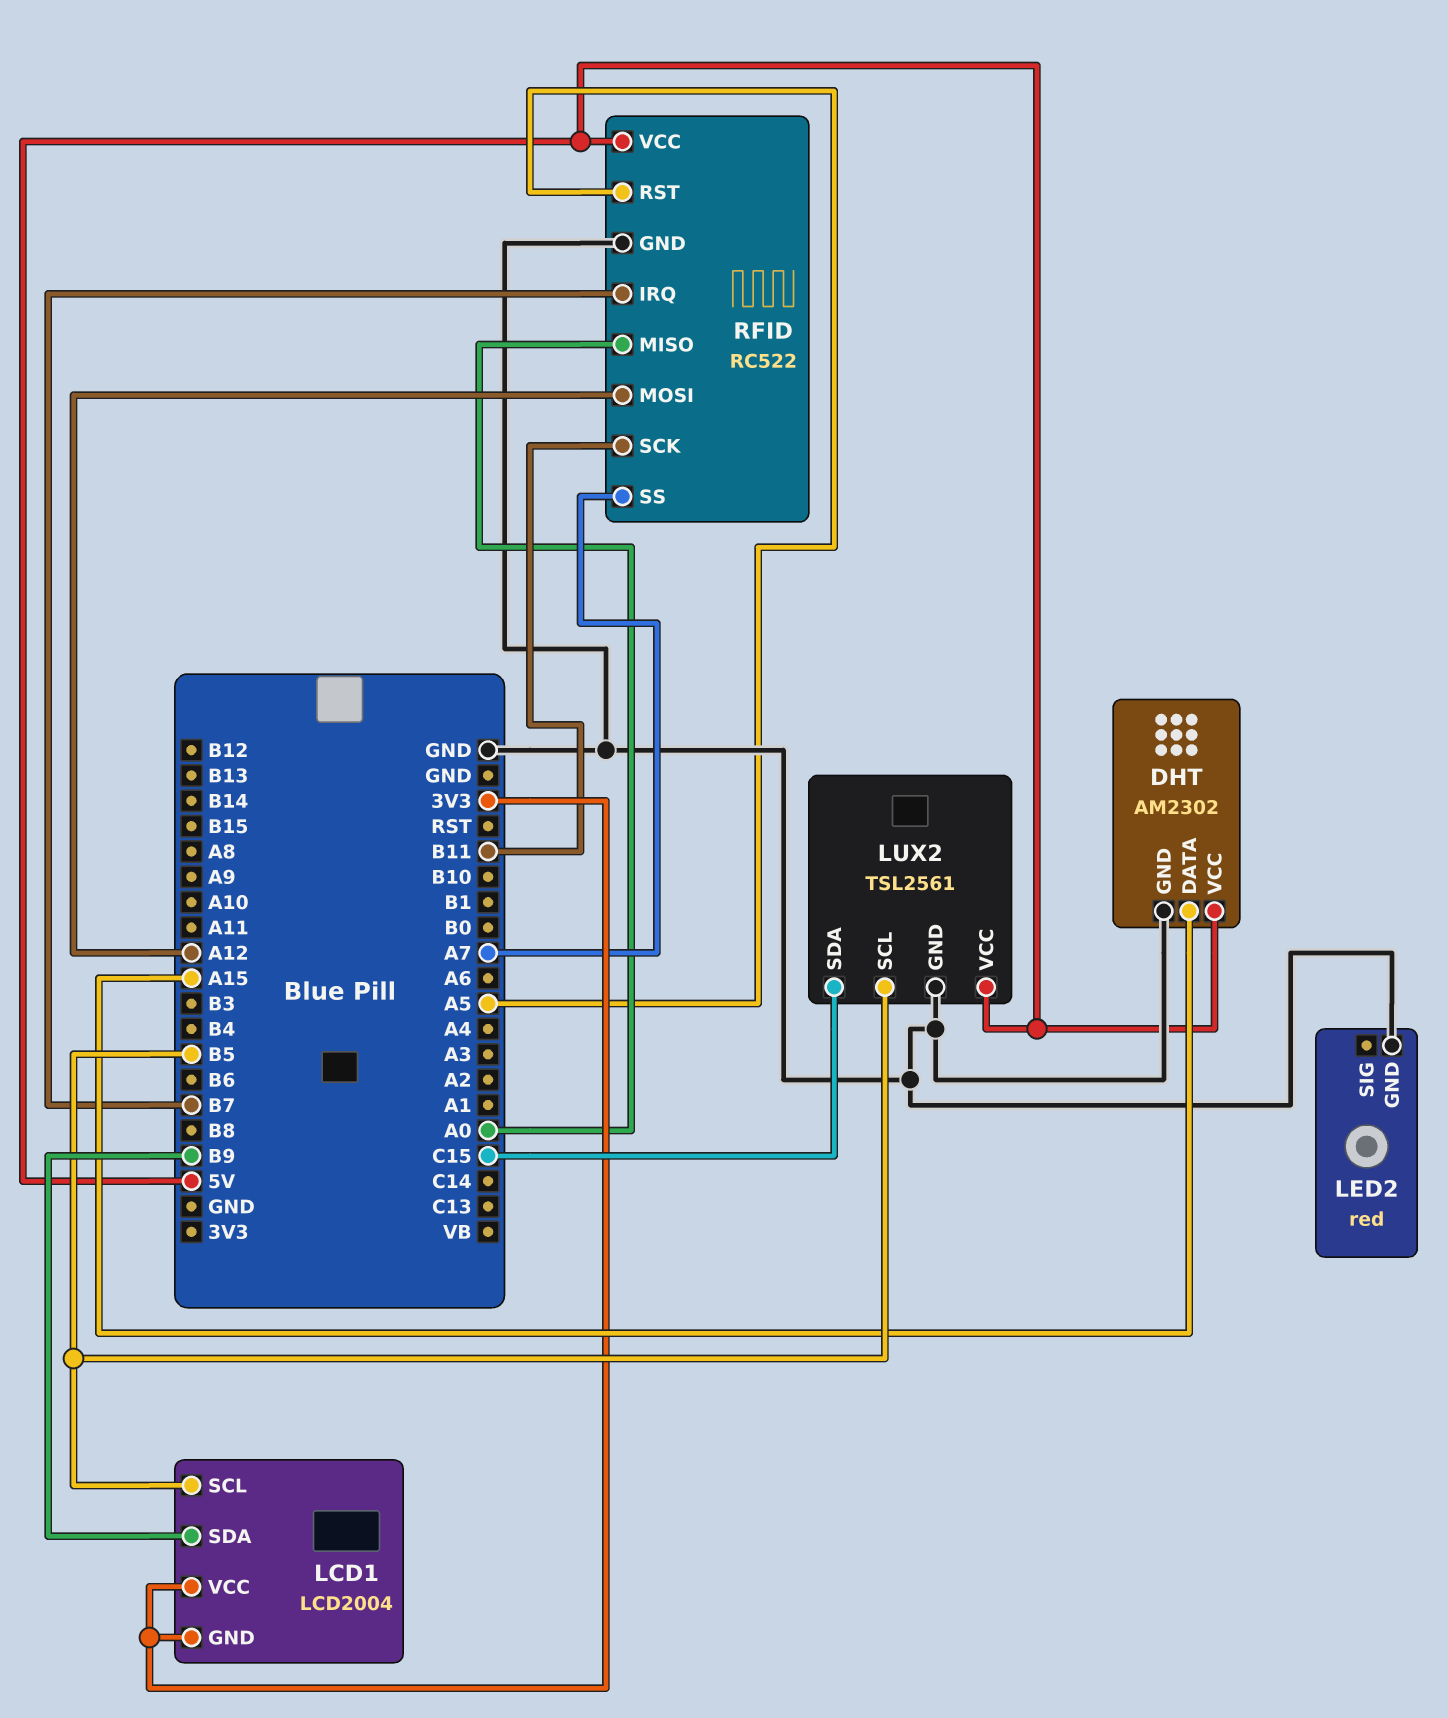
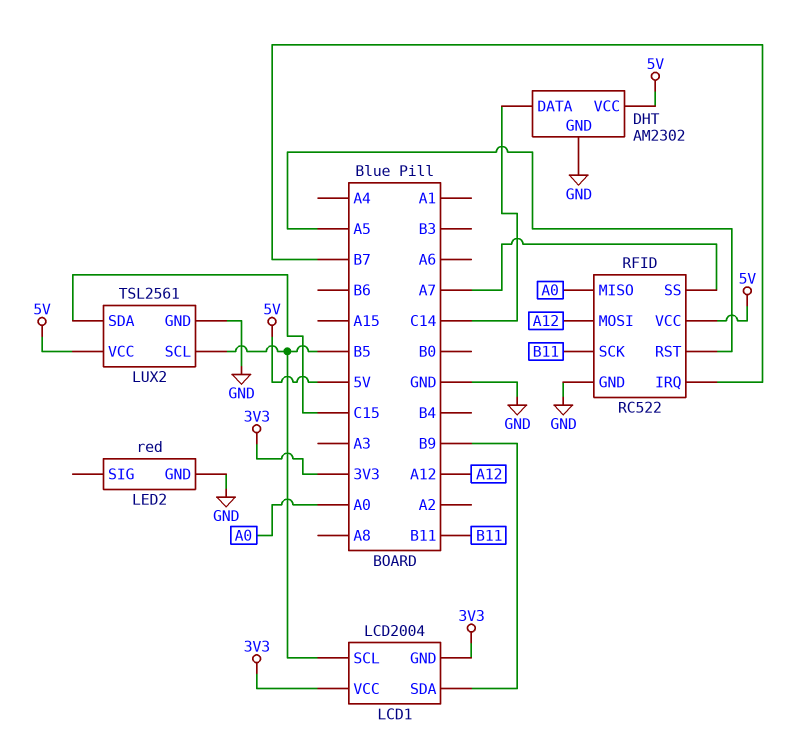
DHT pin DATA: A15 -> C14

